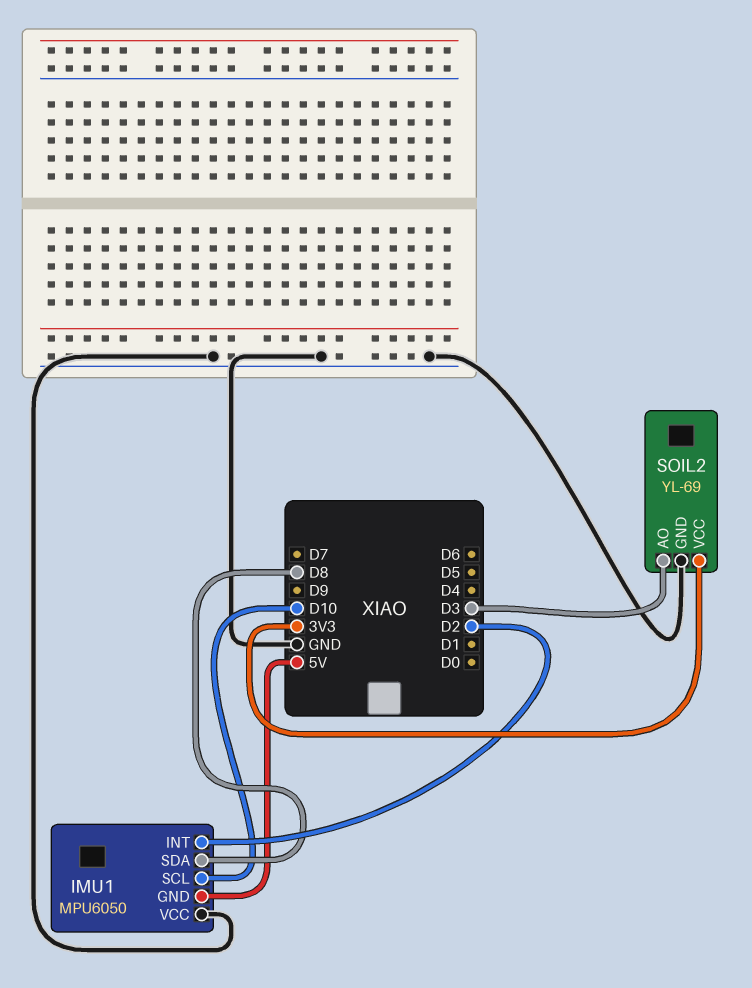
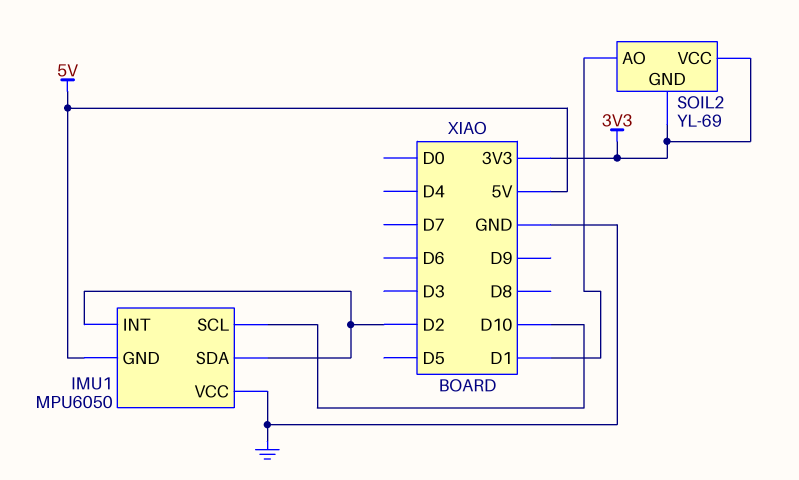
IMU1 pin SDA: D8 -> D2
SOIL2 pin AO: D3 -> D1
SOIL2 pin GND: GND -> 3V3

